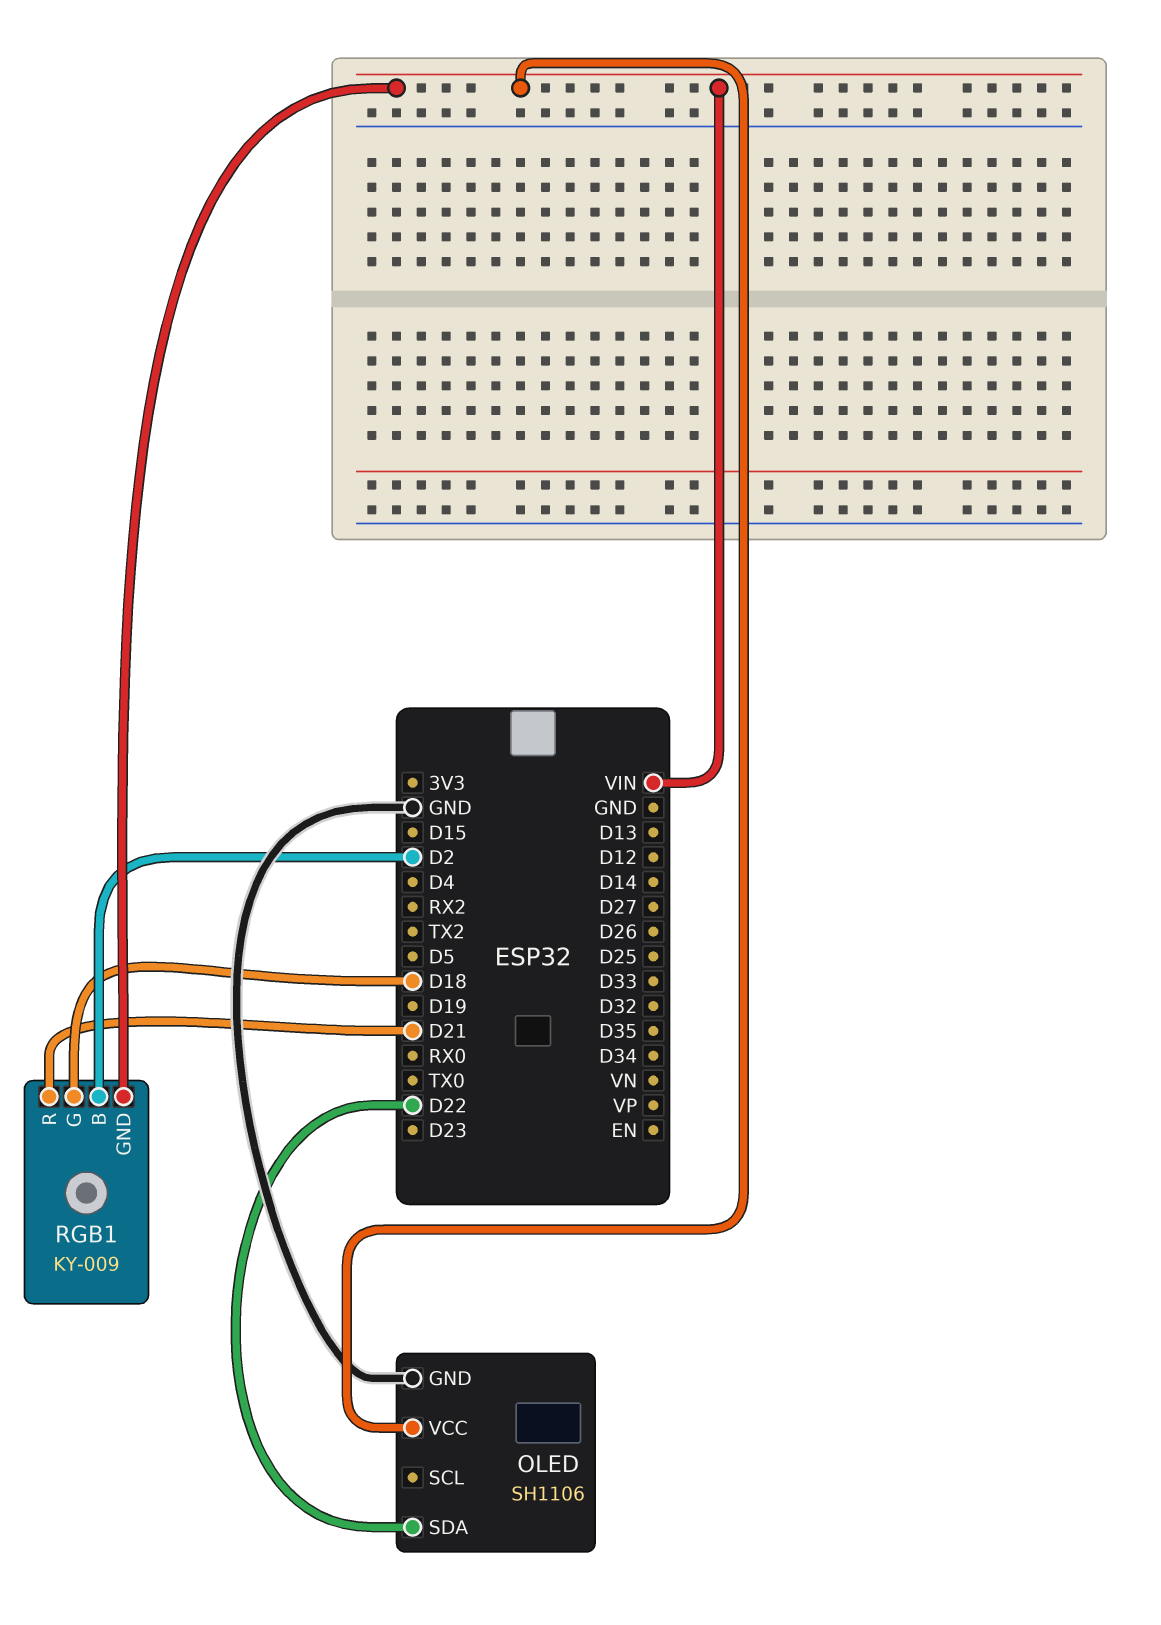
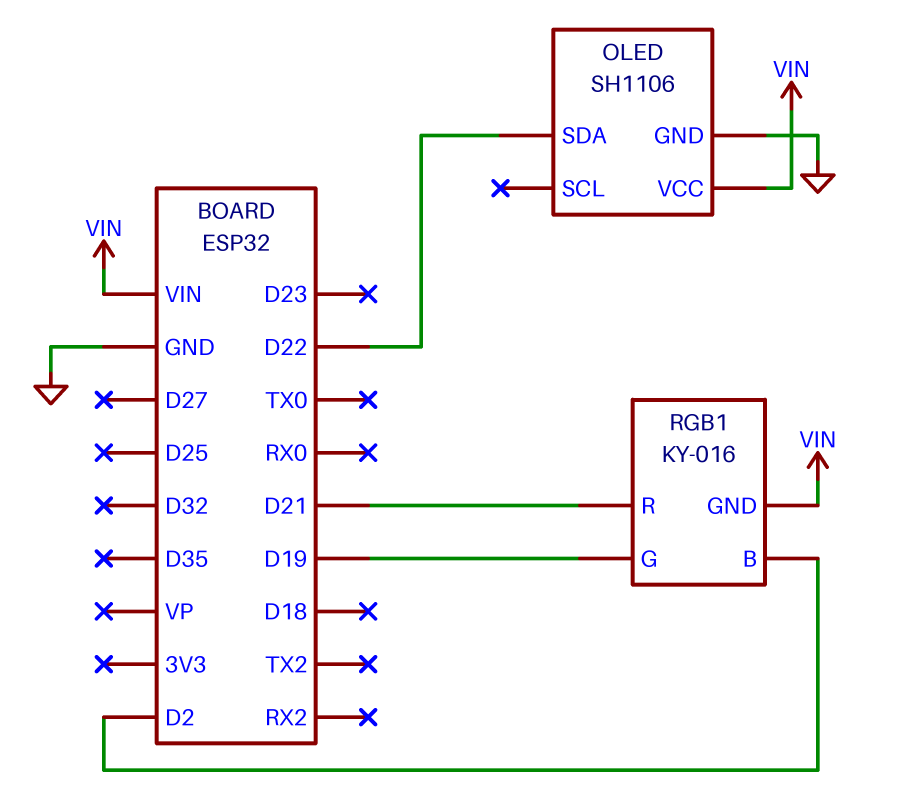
RGB1: KY-009 -> KY-016
RGB1 pin G: D18 -> D19

